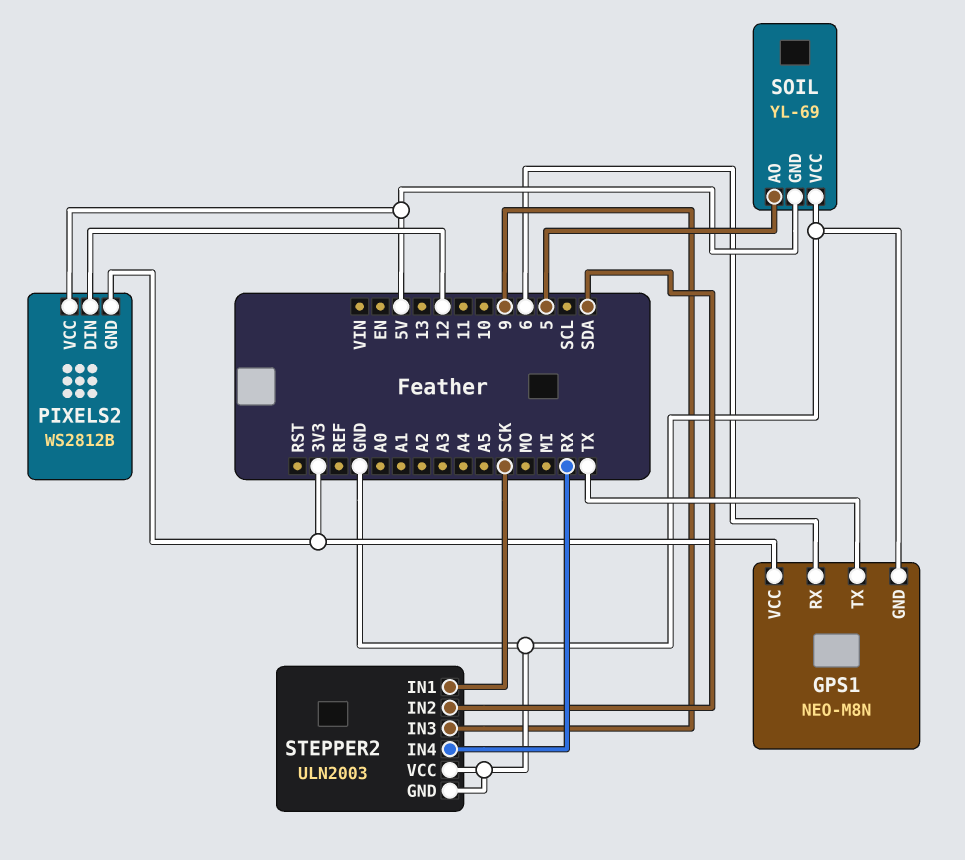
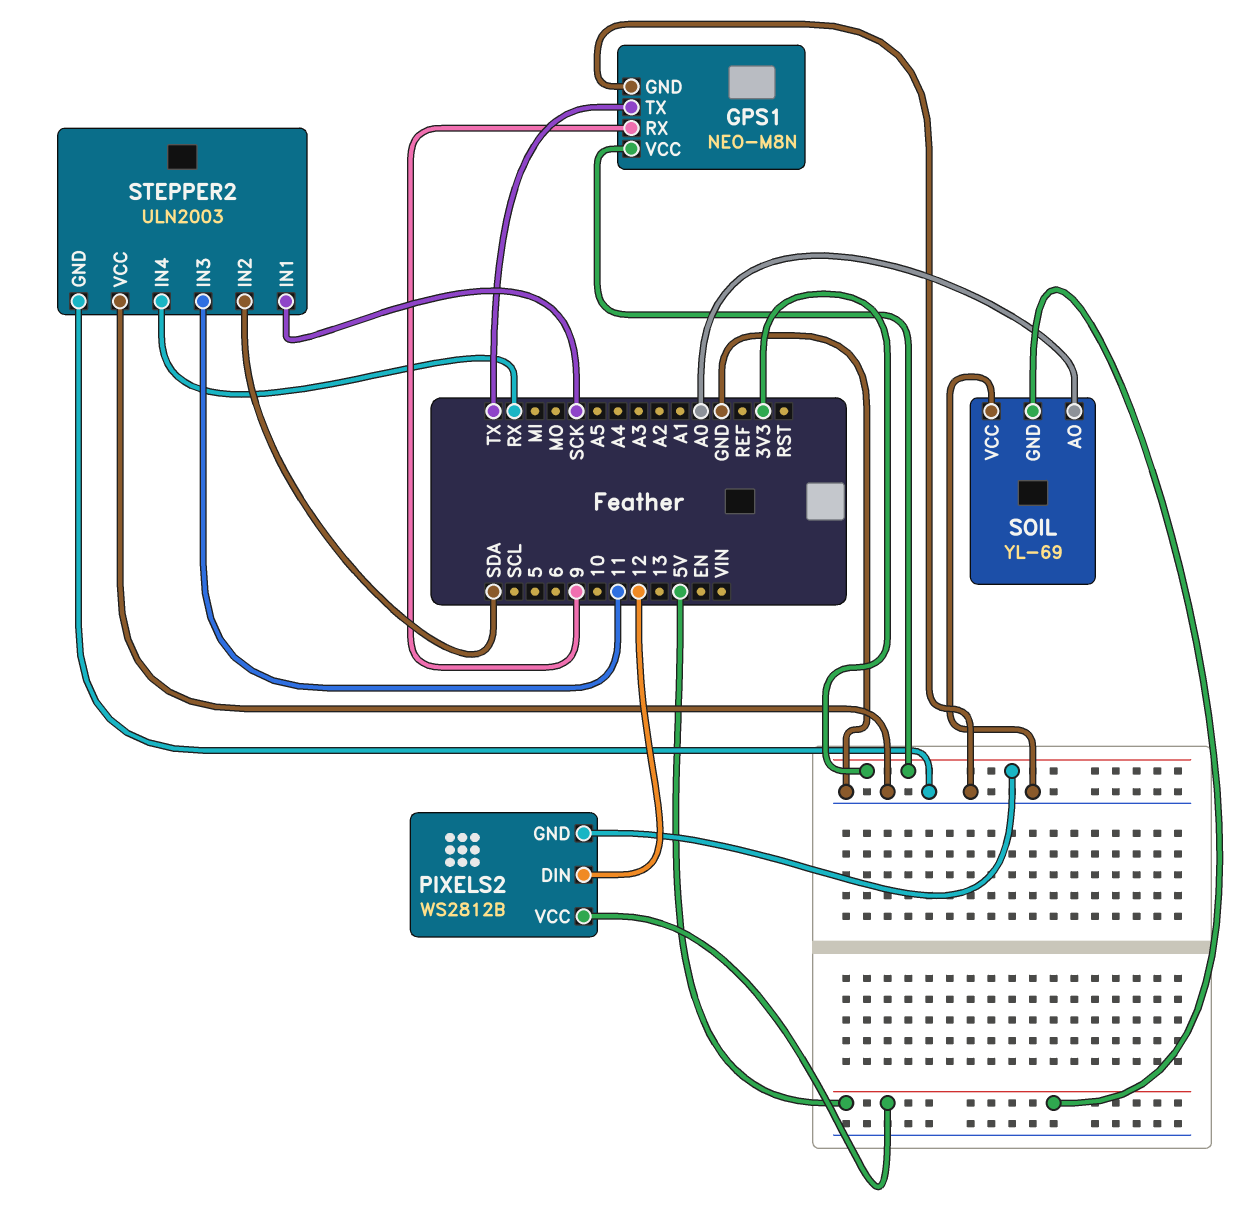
GPS1 pin RX: 6 -> 9
SOIL pin AO: 5 -> A0
STEPPER2 pin IN3: 9 -> 11

